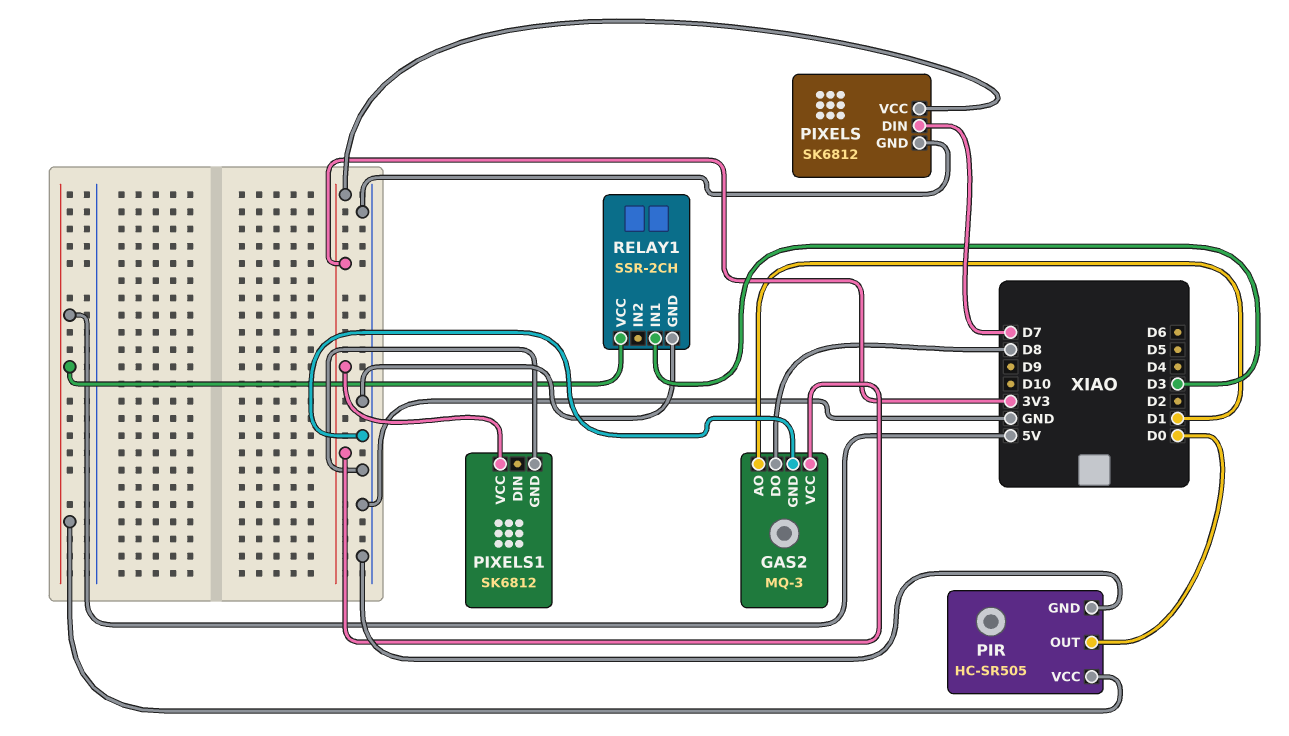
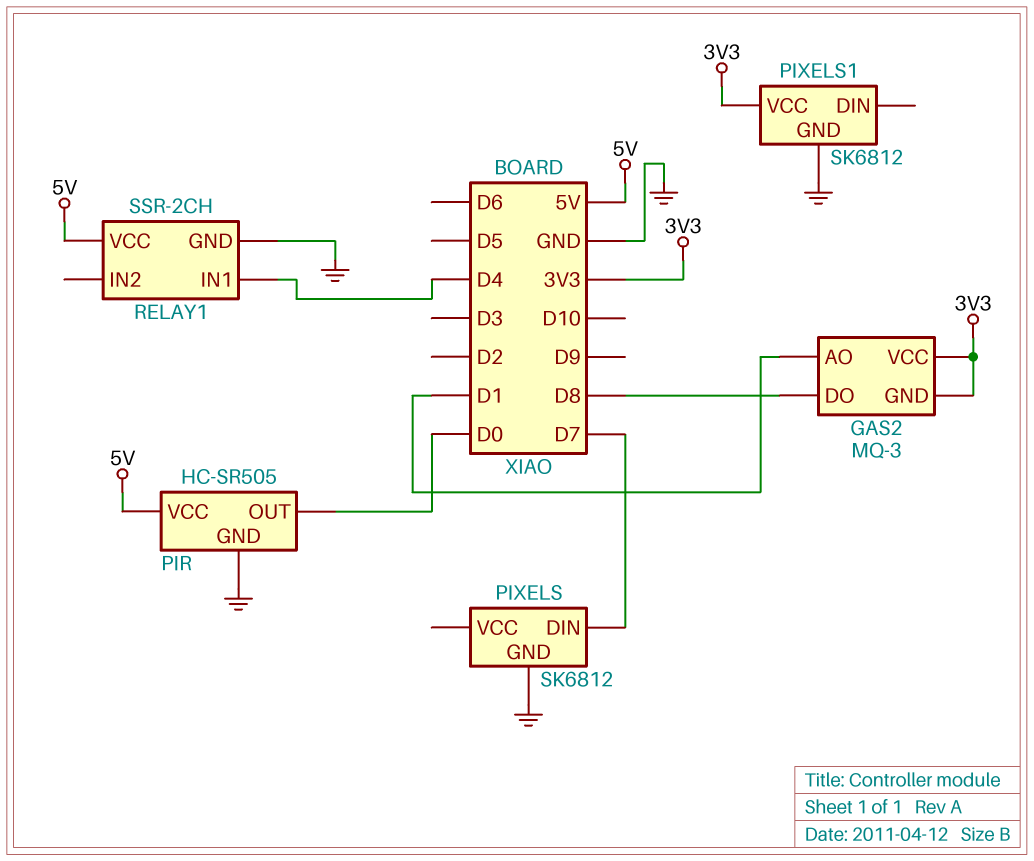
GAS2 pin GND: GND -> 3V3
PIXELS pin VCC: 3V3 -> none
RELAY1 pin IN1: D3 -> D4

